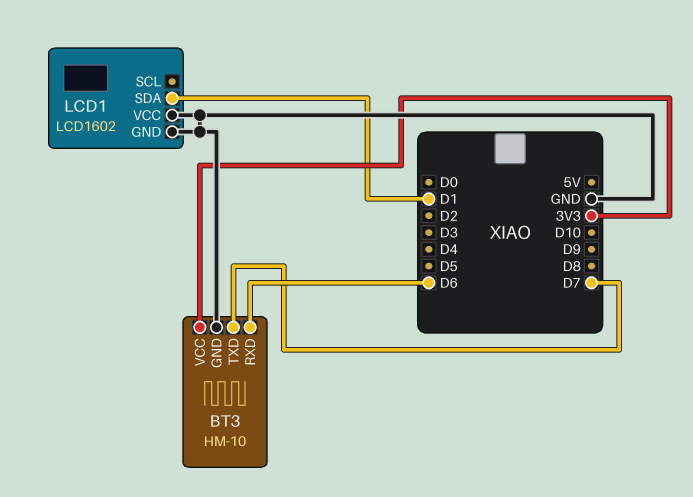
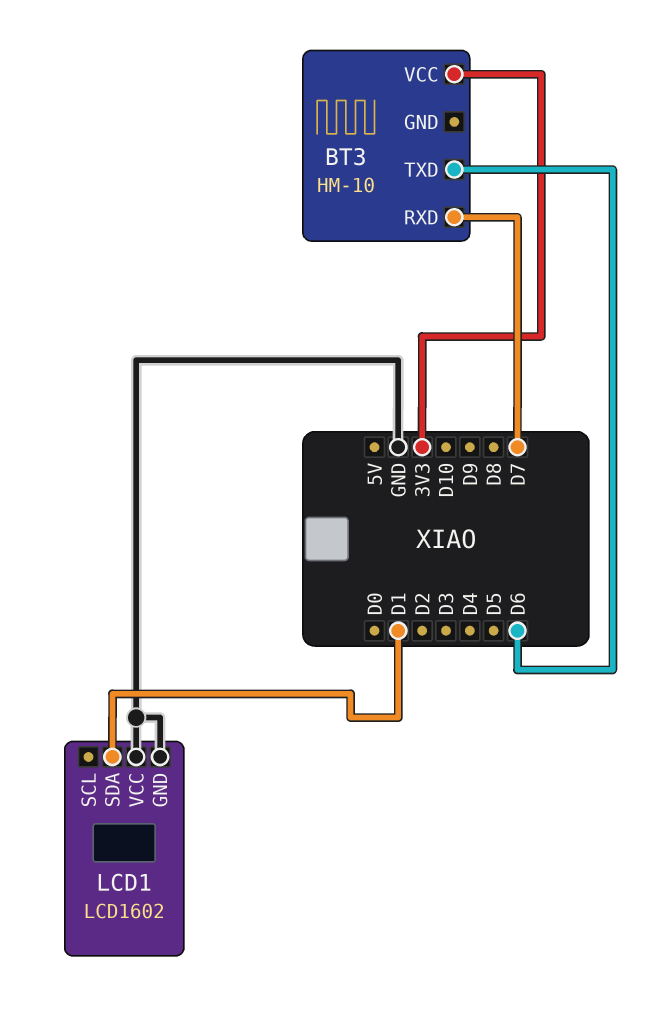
BT3 pin GND: GND -> none
BT3 pin RXD: D6 -> D7
BT3 pin TXD: D7 -> D6

